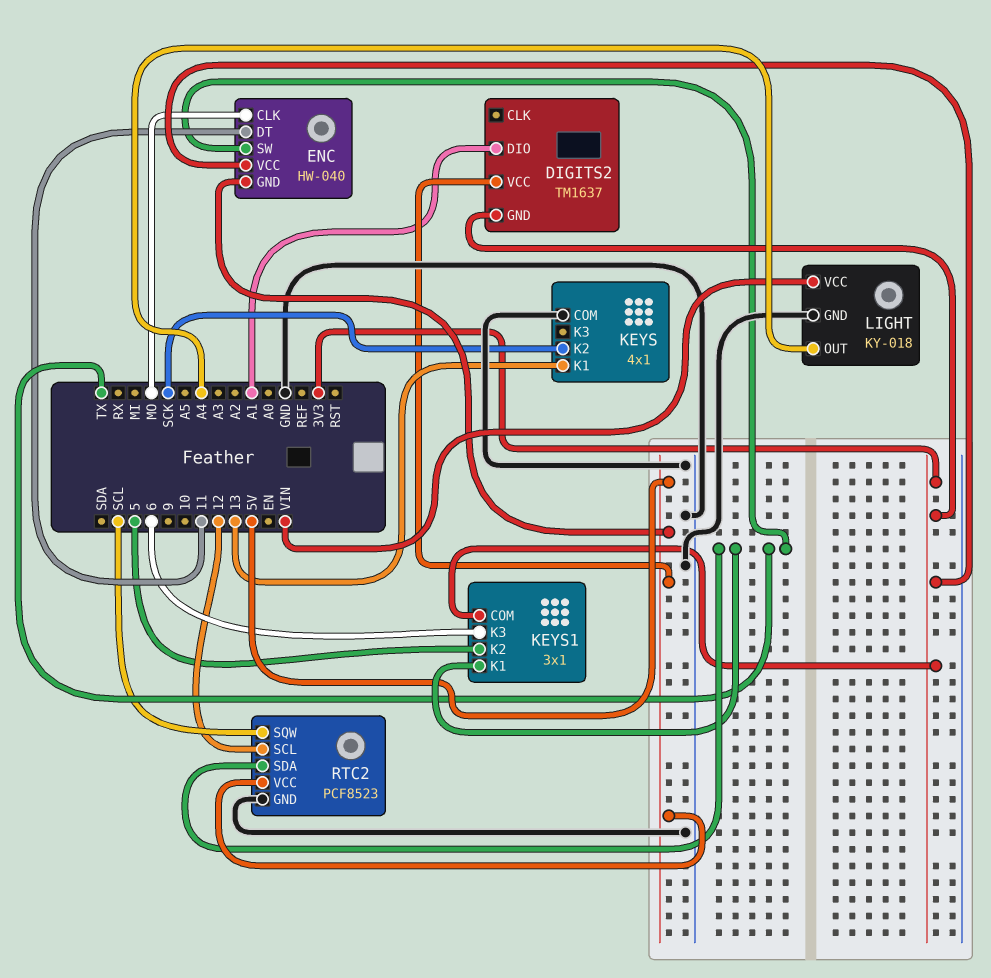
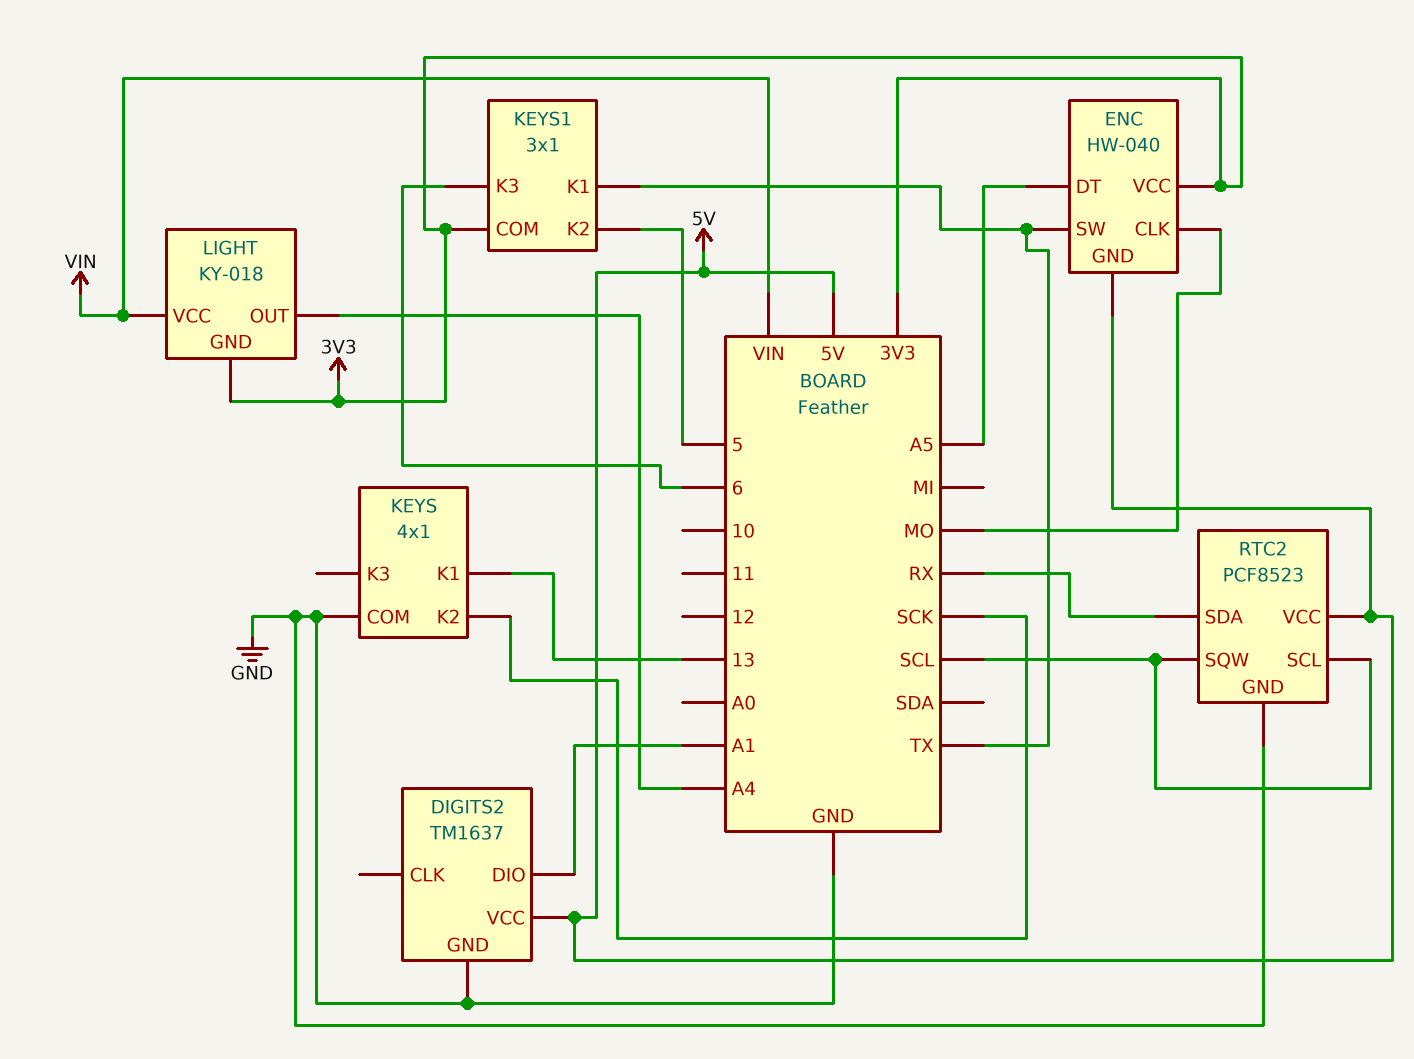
DIGITS2 pin GND: 3V3 -> GND
ENC pin DT: 11 -> A5
LIGHT pin GND: GND -> 3V3
RTC2 pin SCL: 12 -> SCL
RTC2 pin SDA: TX -> RX

